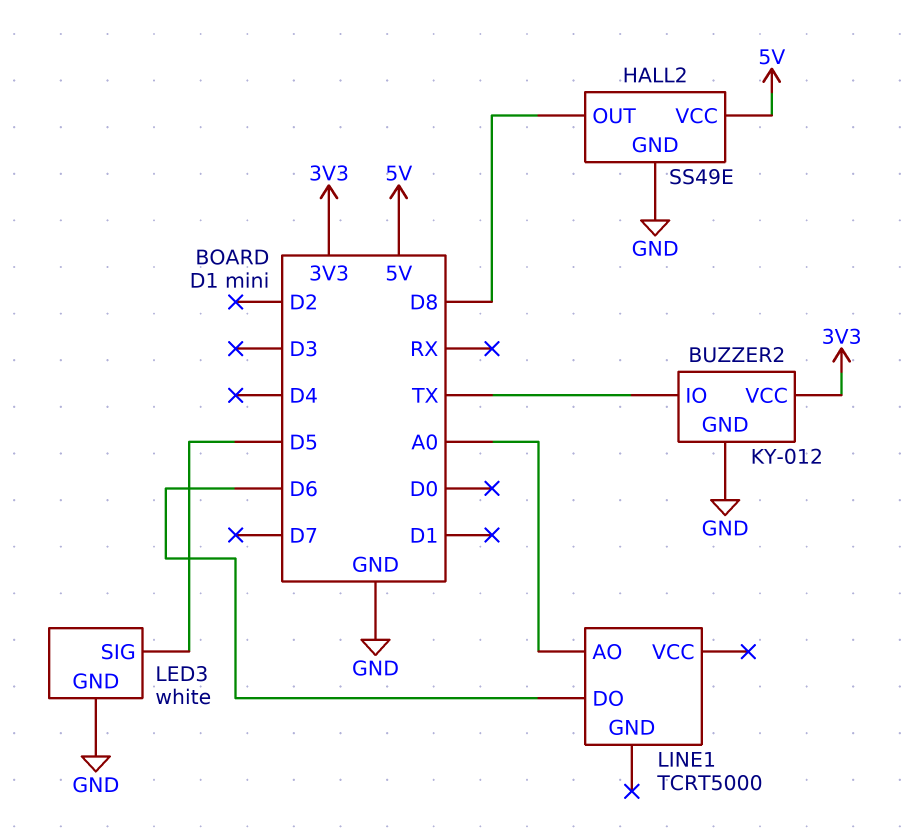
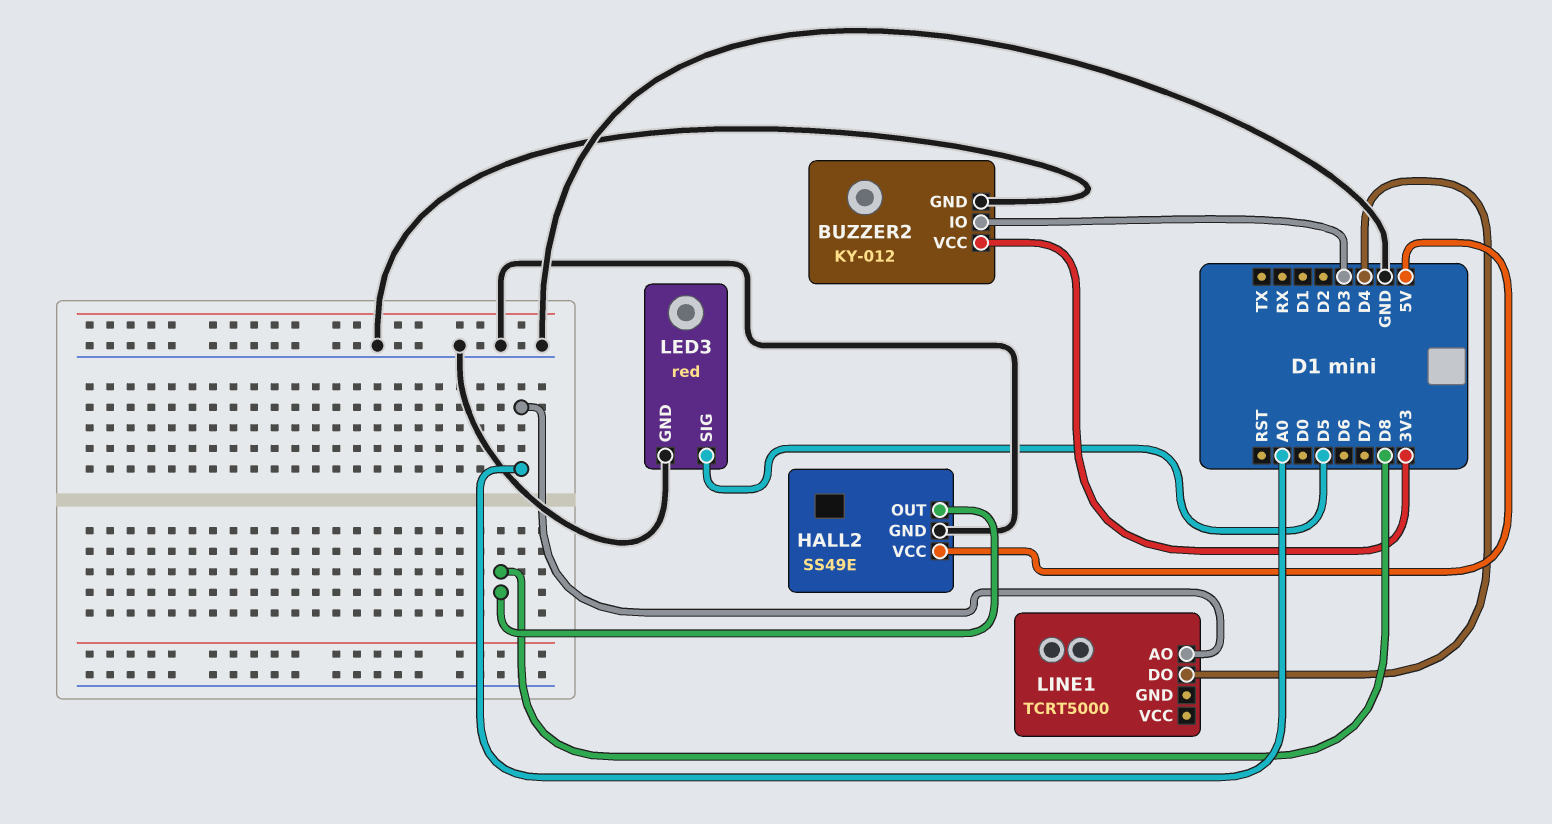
BUZZER2 pin IO: TX -> D3
LED3: white -> red
LINE1 pin DO: D6 -> D4

